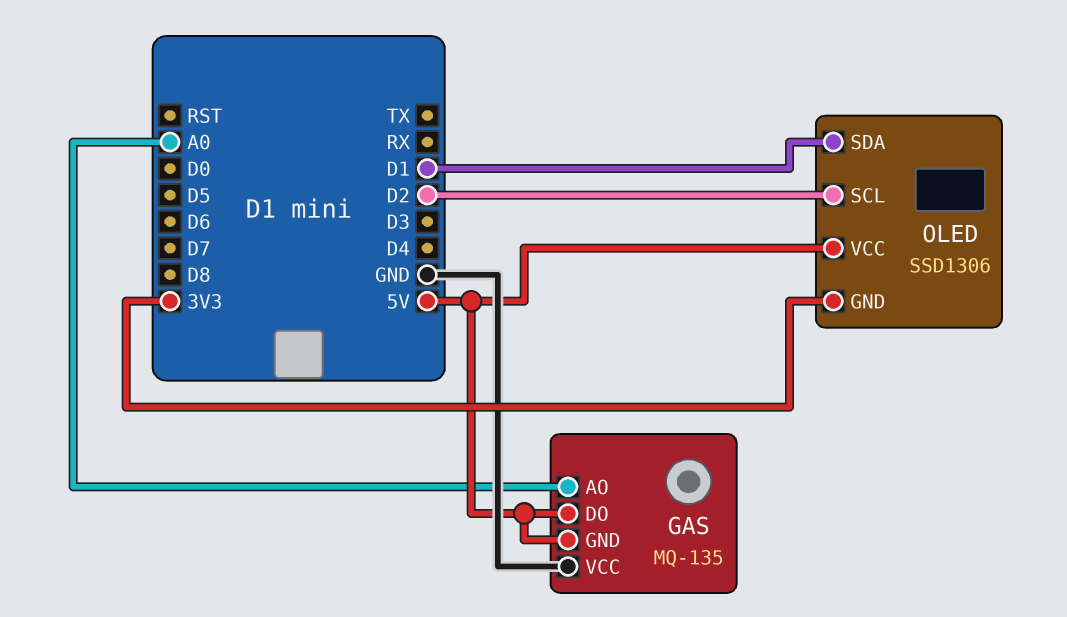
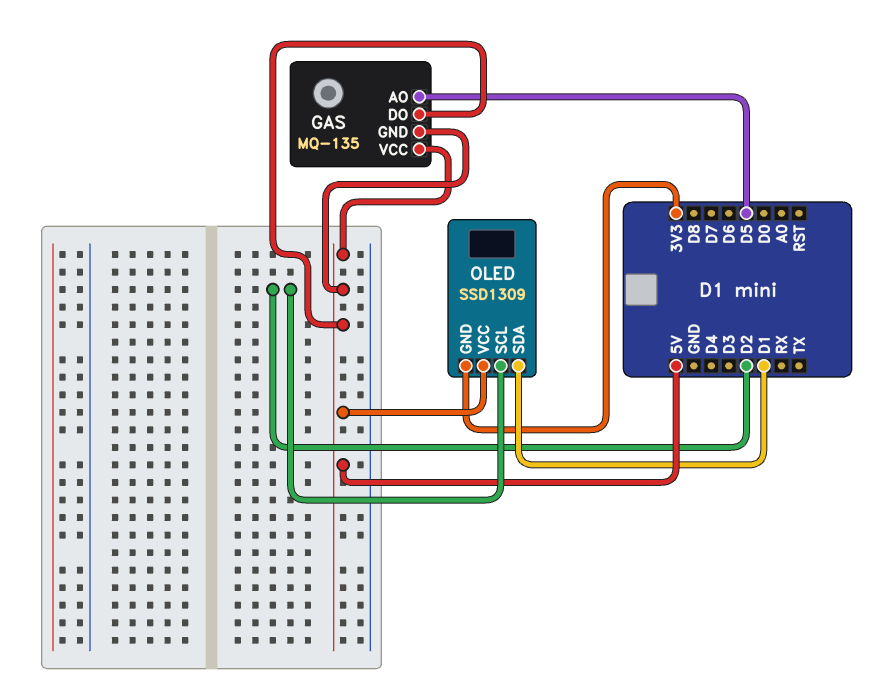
GAS pin AO: A0 -> D5
GAS pin VCC: GND -> 5V
OLED: SSD1306 -> SSD1309

